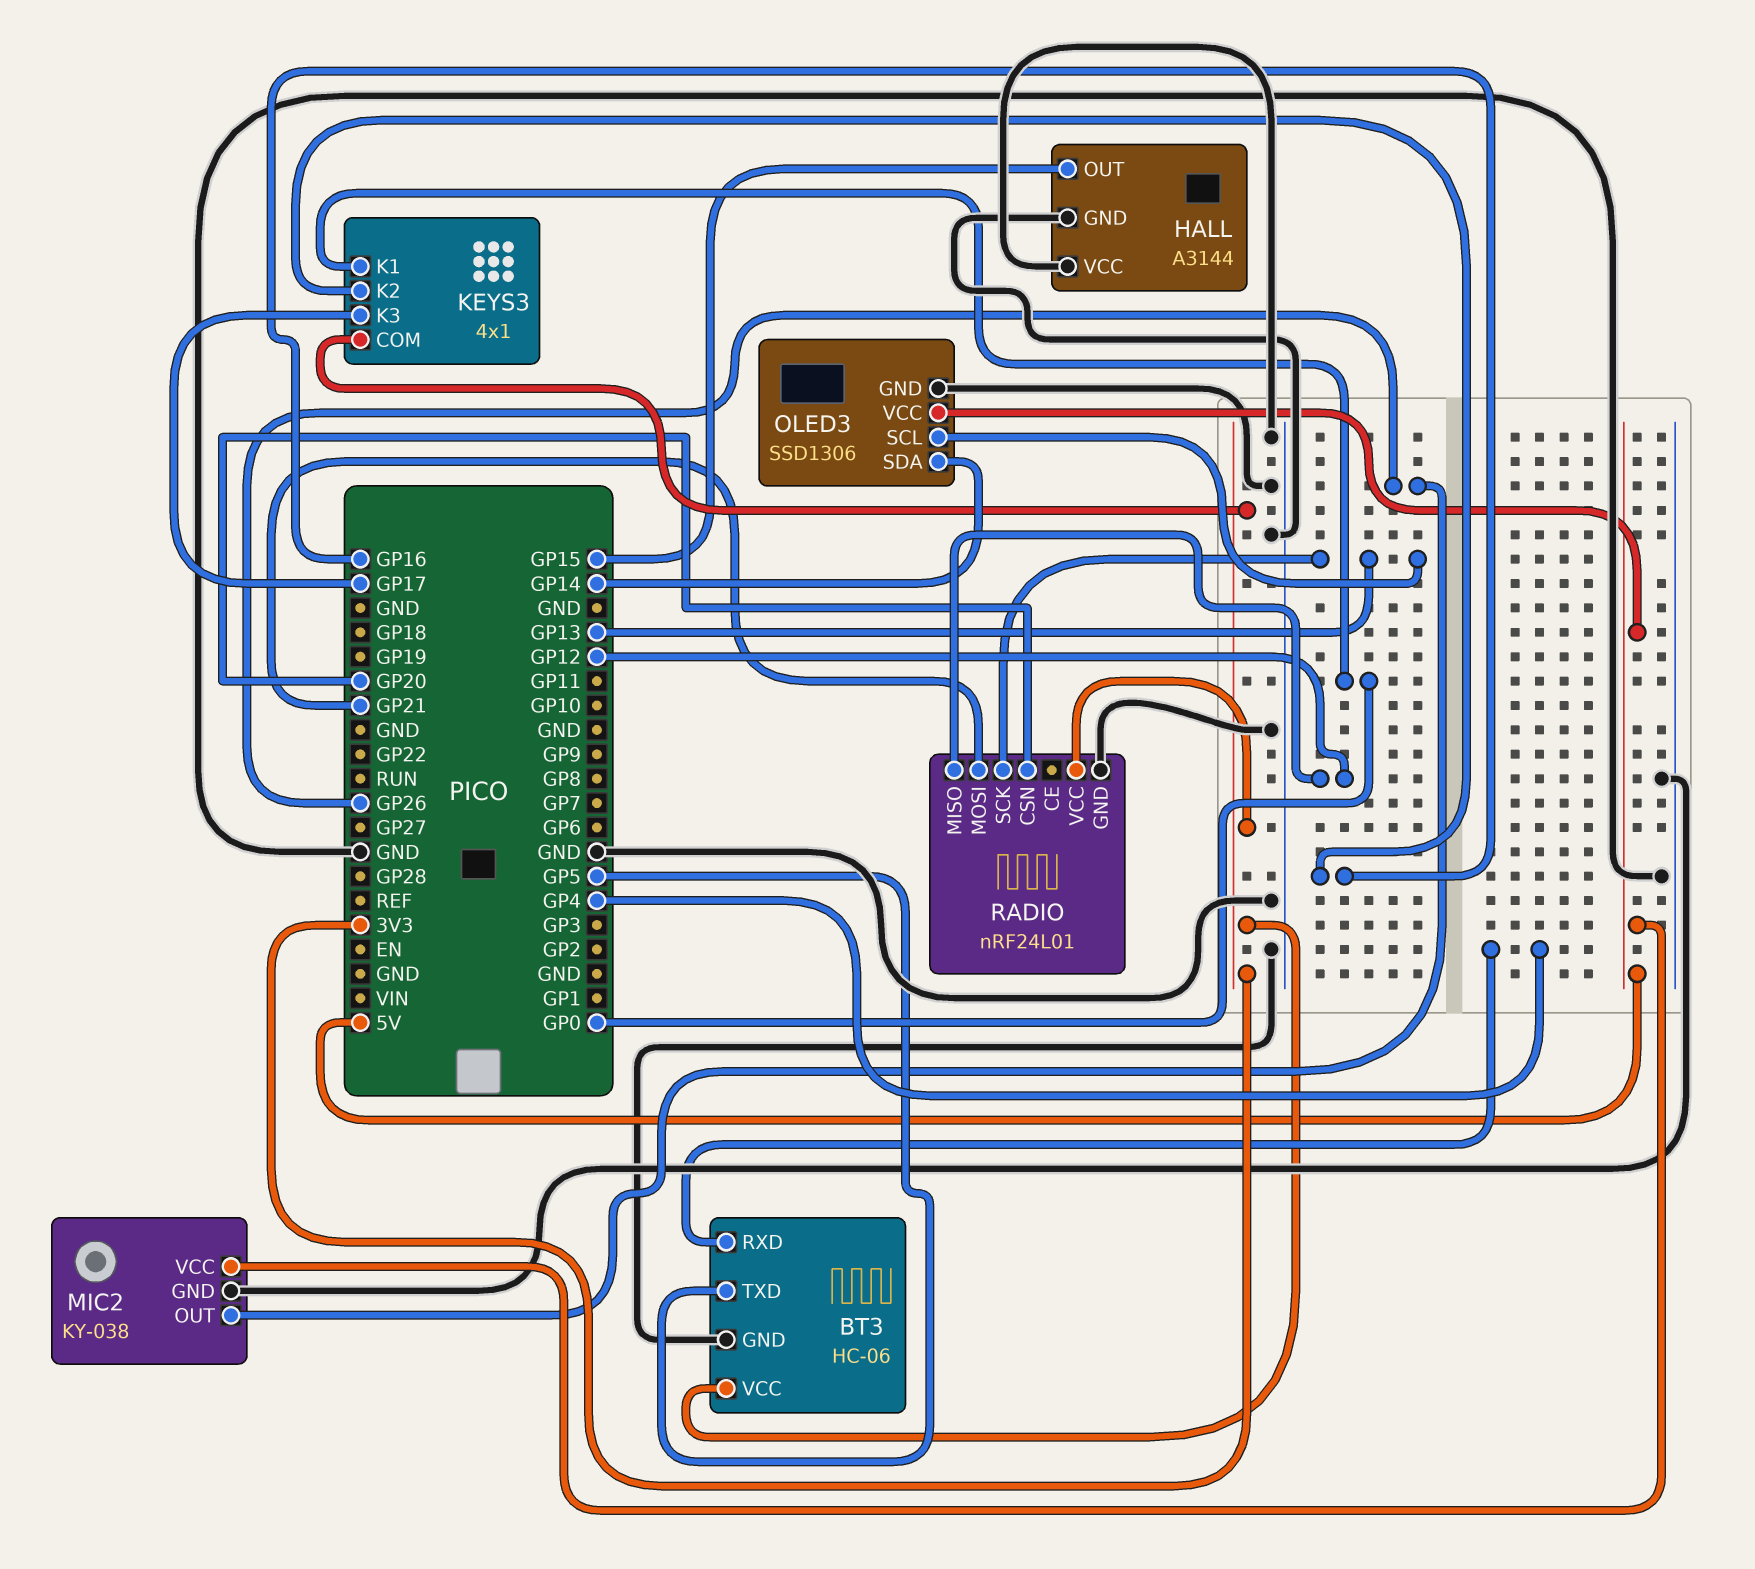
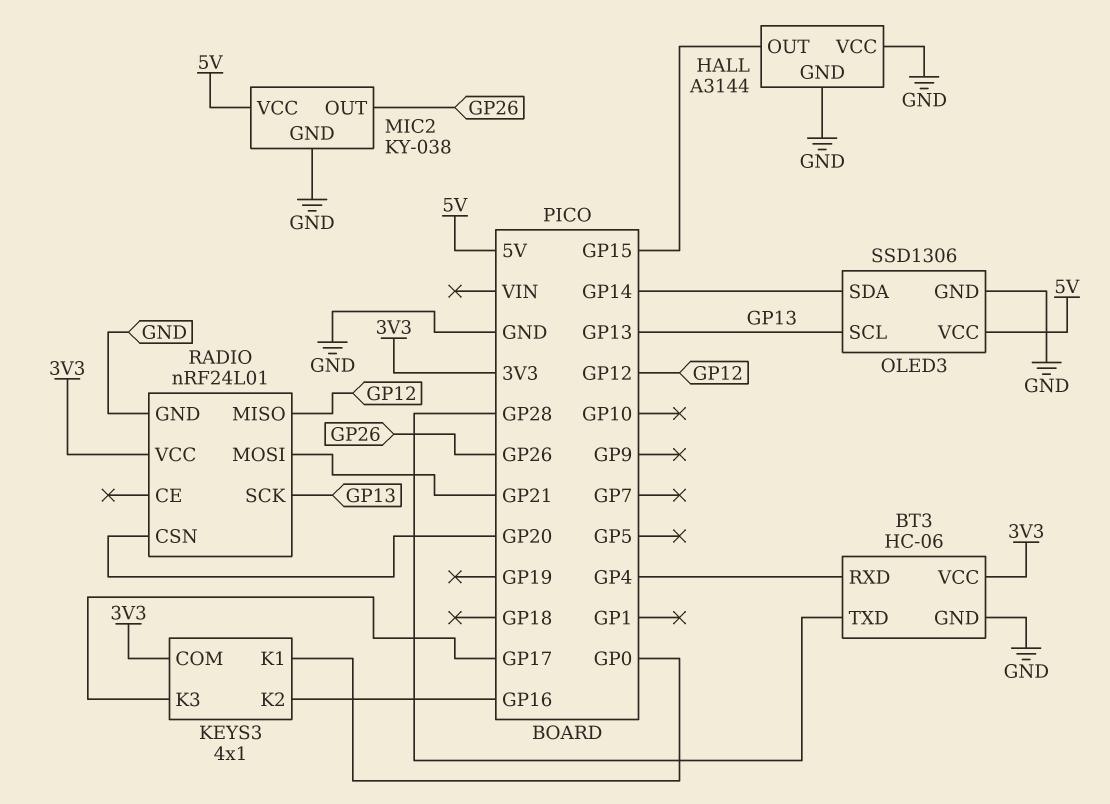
BT3 pin TXD: GP5 -> GP28

